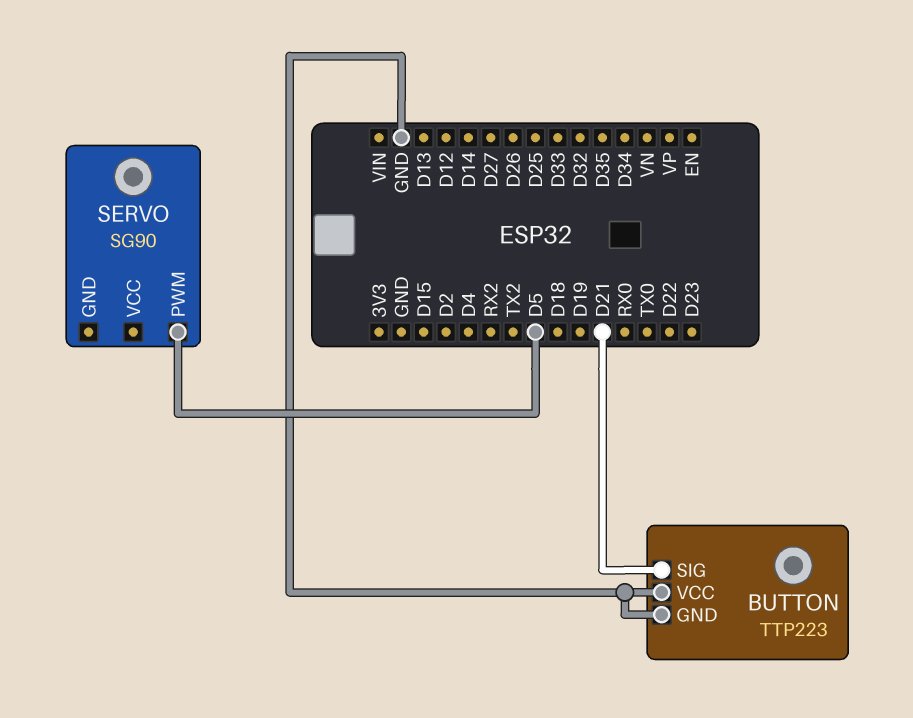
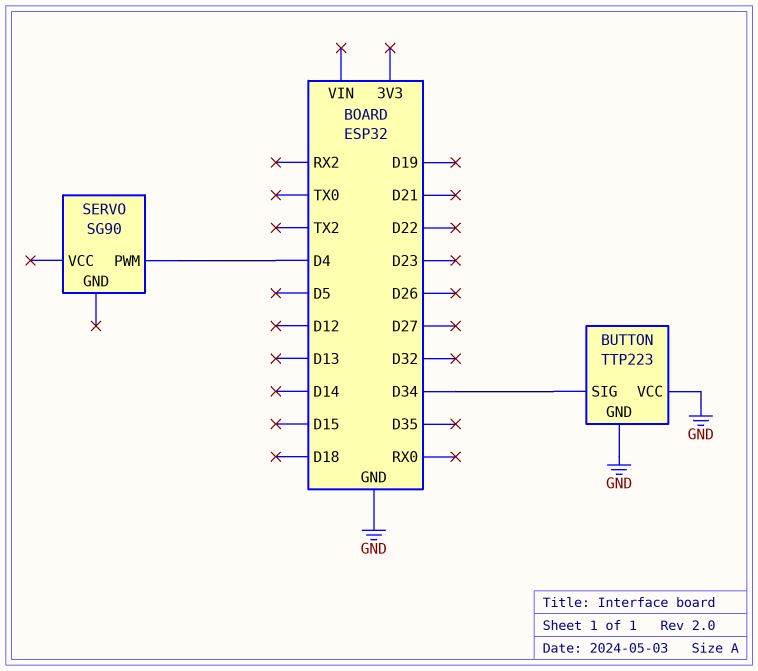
BUTTON pin SIG: D21 -> D34
SERVO pin PWM: D5 -> D4

